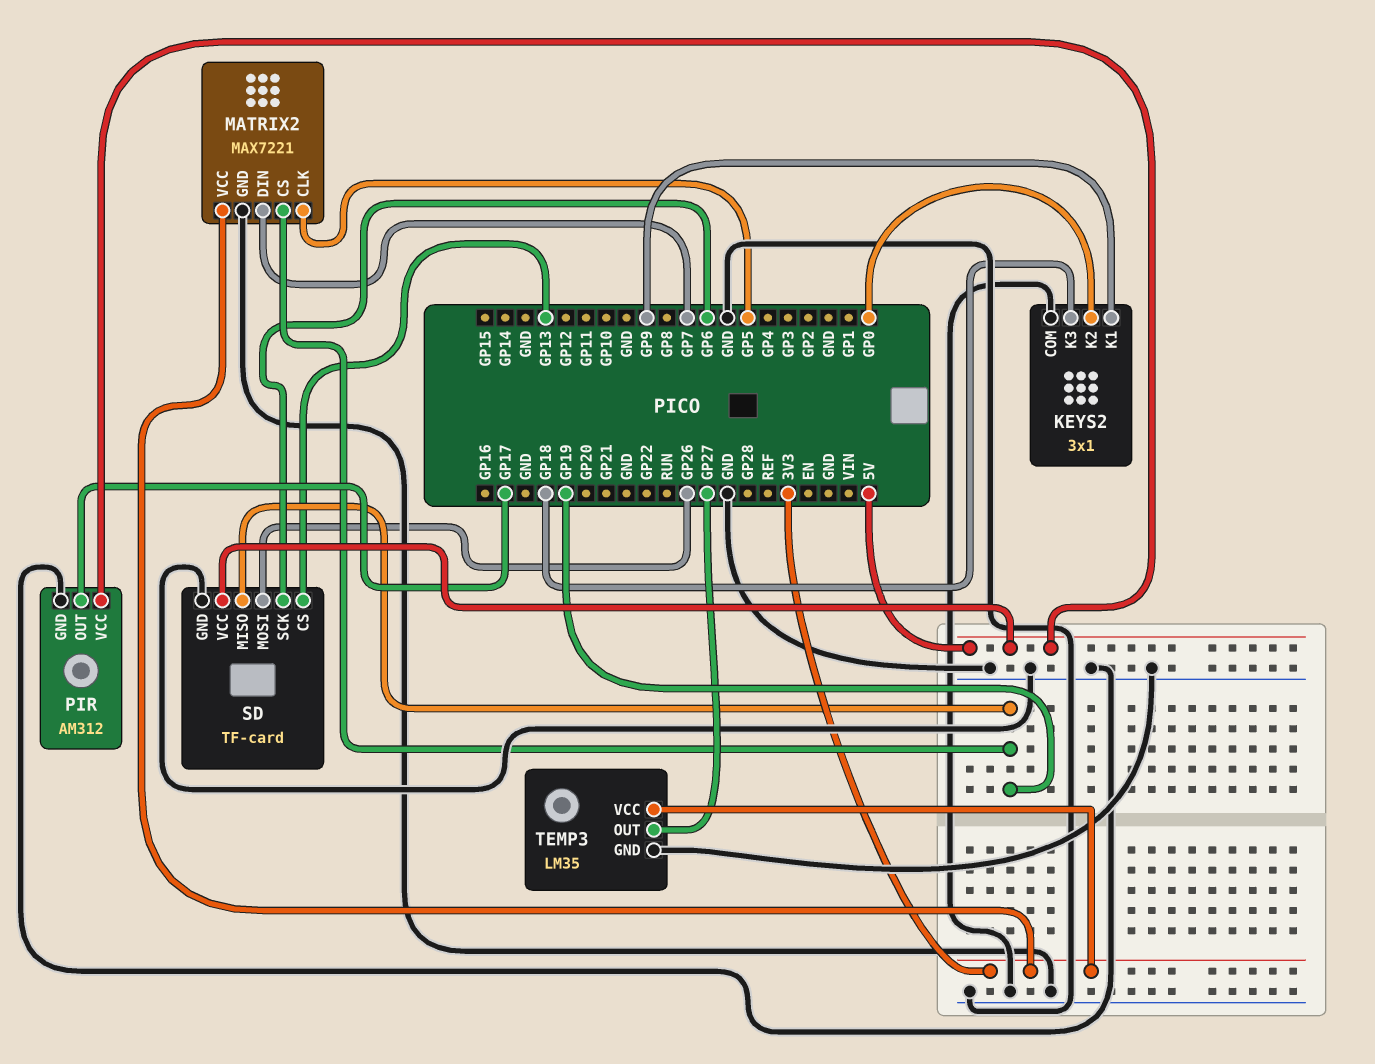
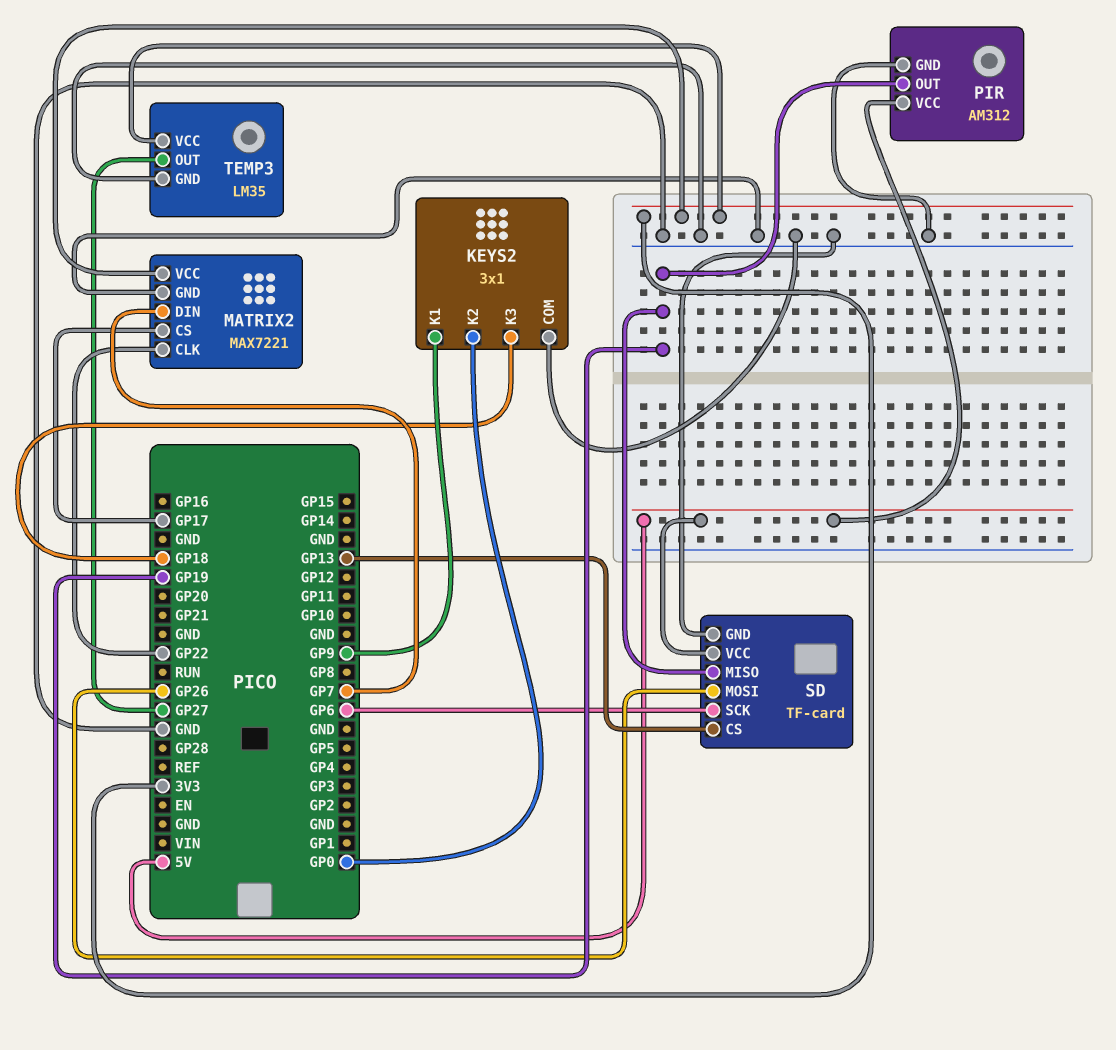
MATRIX2 pin CLK: GP5 -> GP22
MATRIX2 pin CS: GP19 -> GP17
PIR pin OUT: GP17 -> GP19

